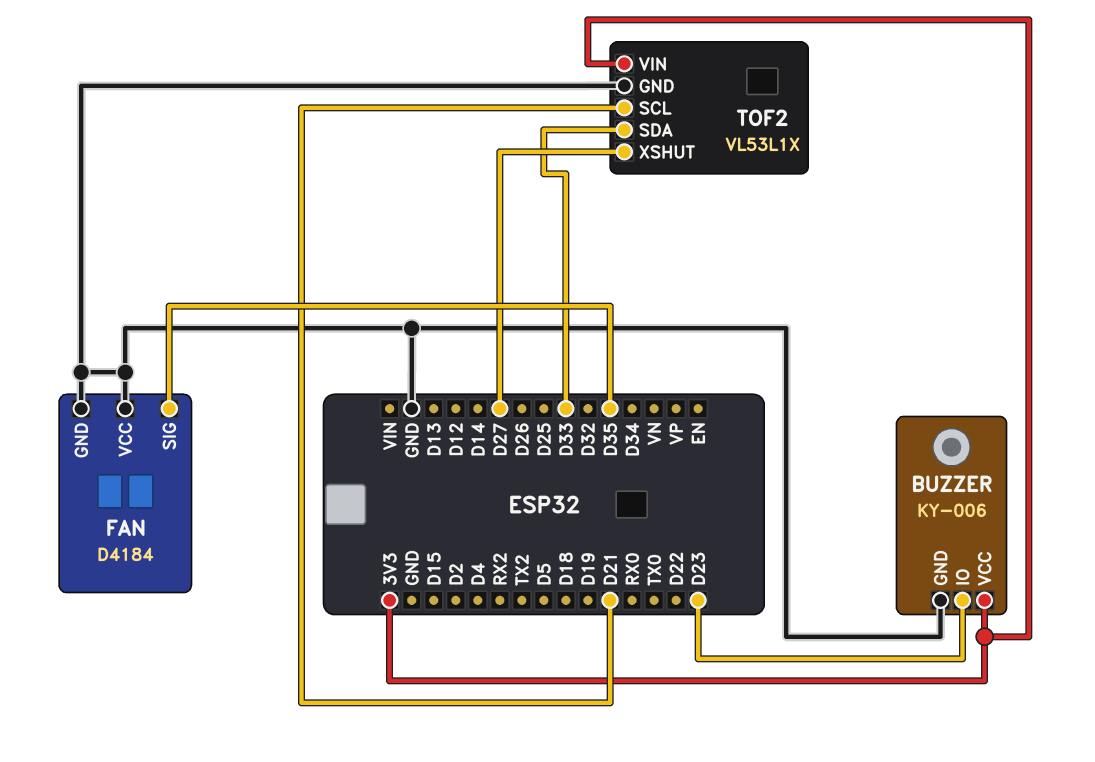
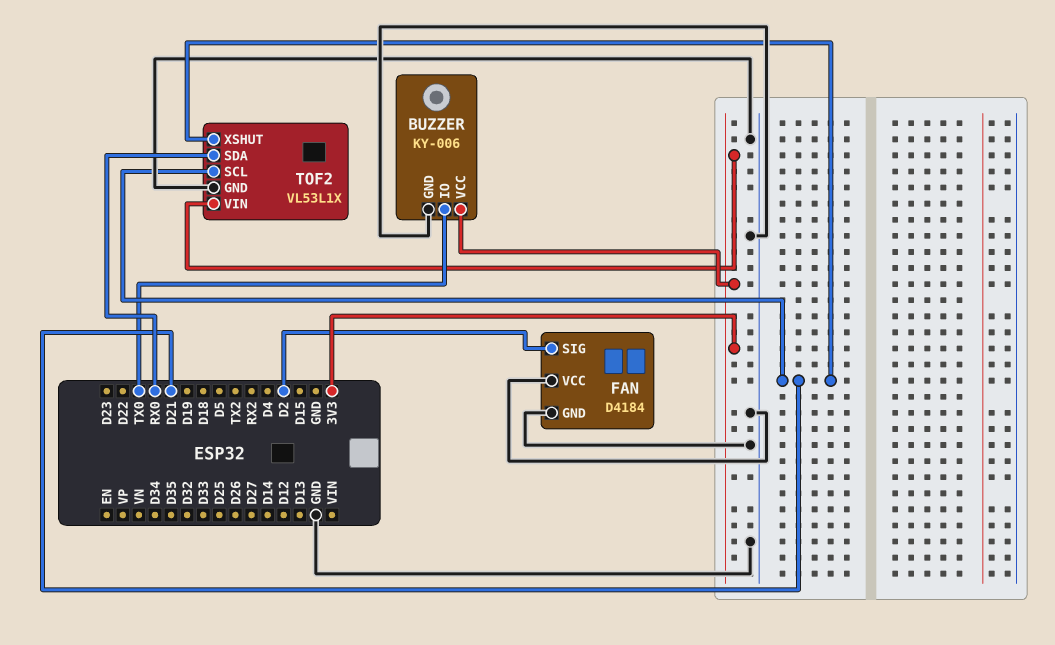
BUZZER pin IO: D23 -> TX0
FAN pin SIG: D35 -> D2
TOF2 pin SDA: D33 -> RX0
TOF2 pin XSHUT: D27 -> D21

